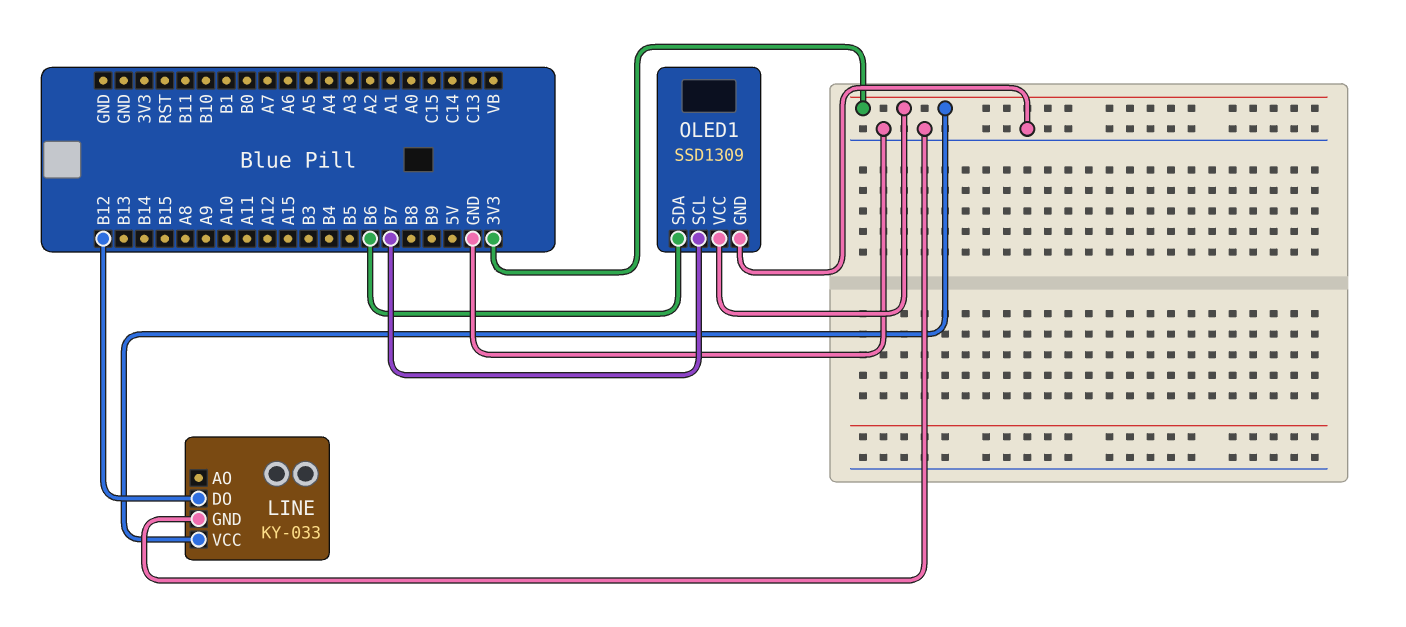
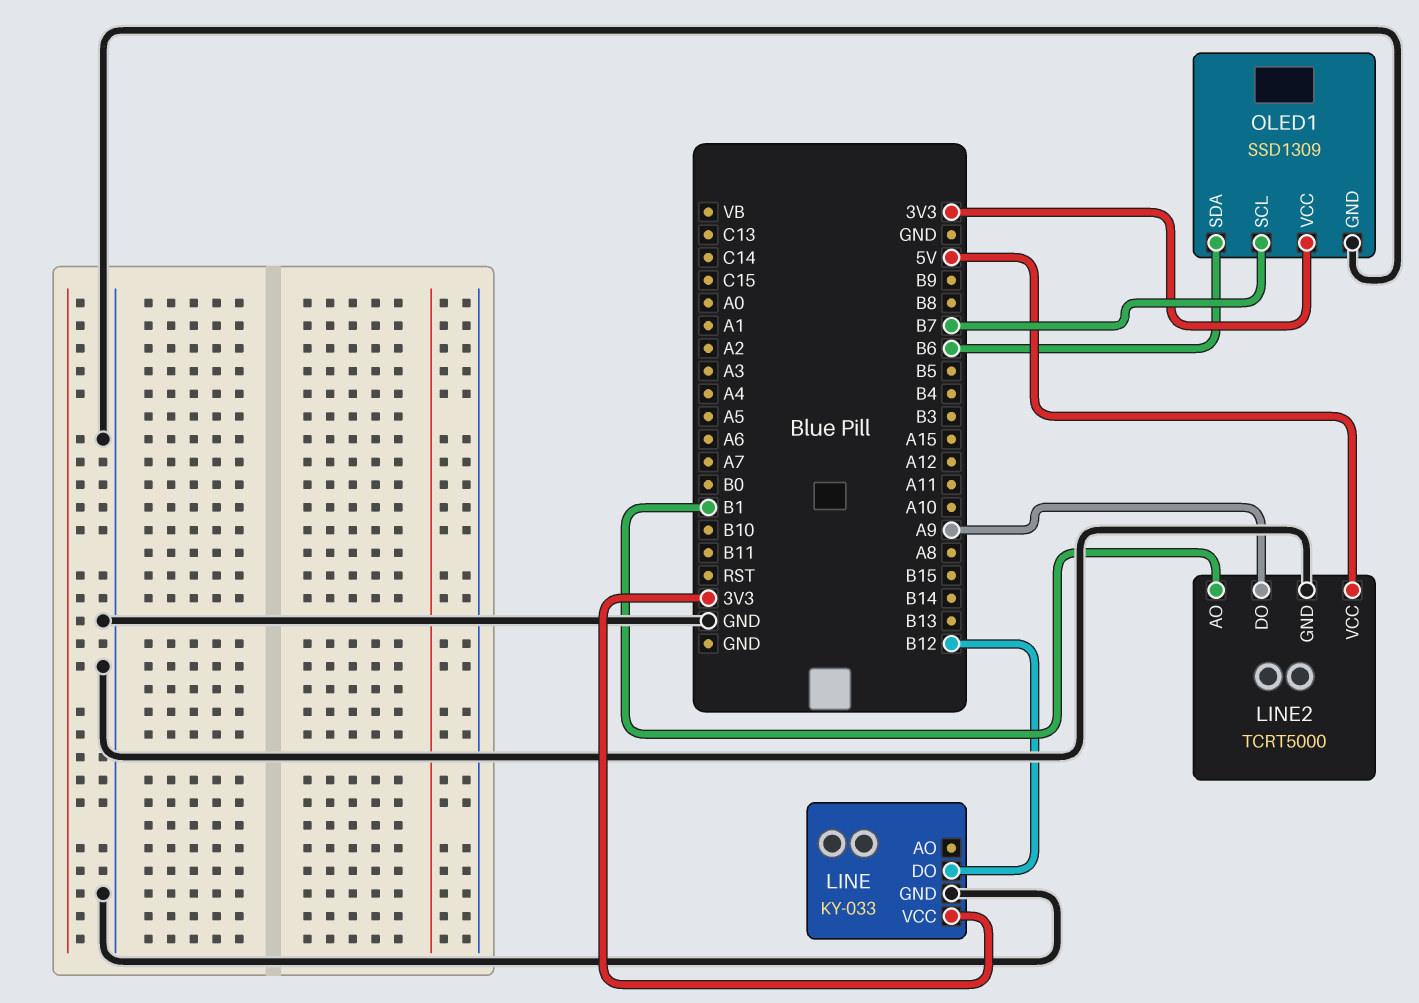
LINE2: none -> TCRT5000
LINE2 pin AO: none -> B1
LINE2 pin DO: none -> A9
LINE2 pin GND: none -> GND
LINE2 pin VCC: none -> 5V

